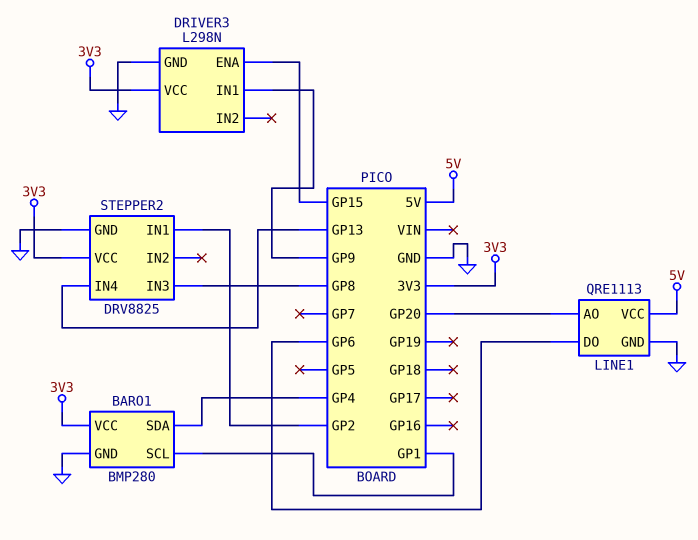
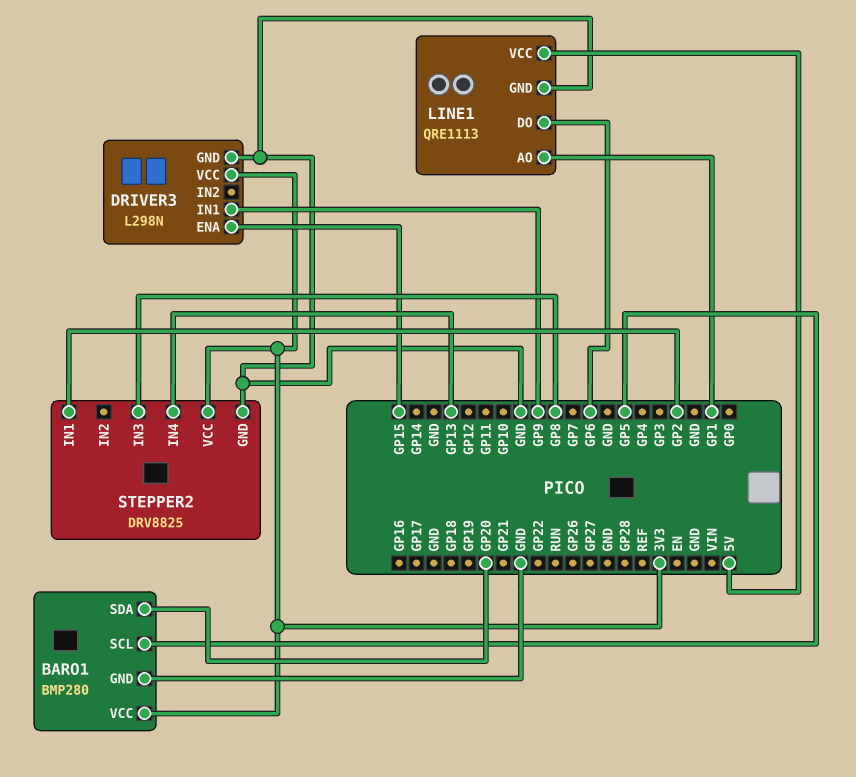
BARO1 pin SCL: GP1 -> GP5
BARO1 pin SDA: GP4 -> GP20
LINE1 pin AO: GP20 -> GP1

